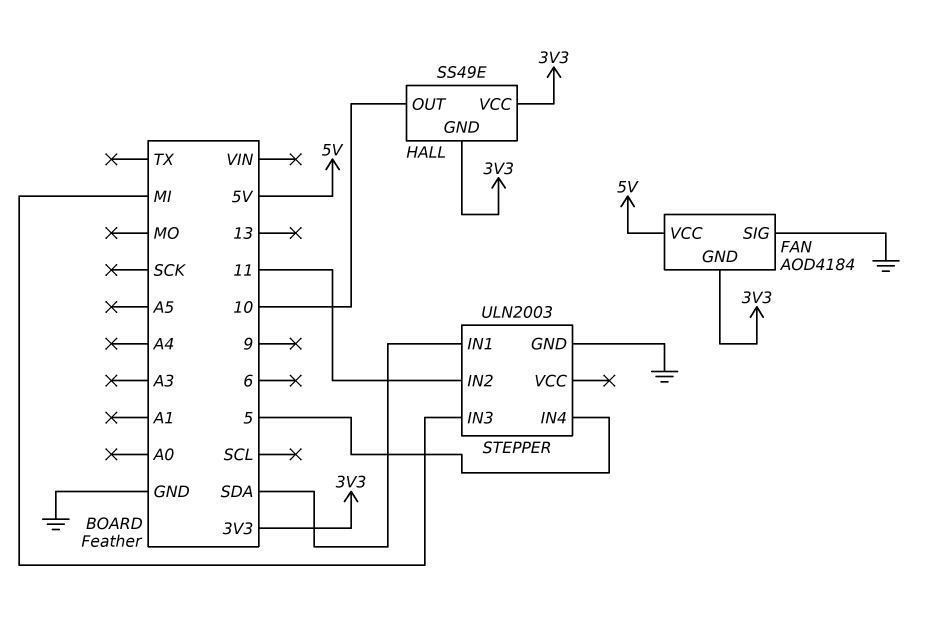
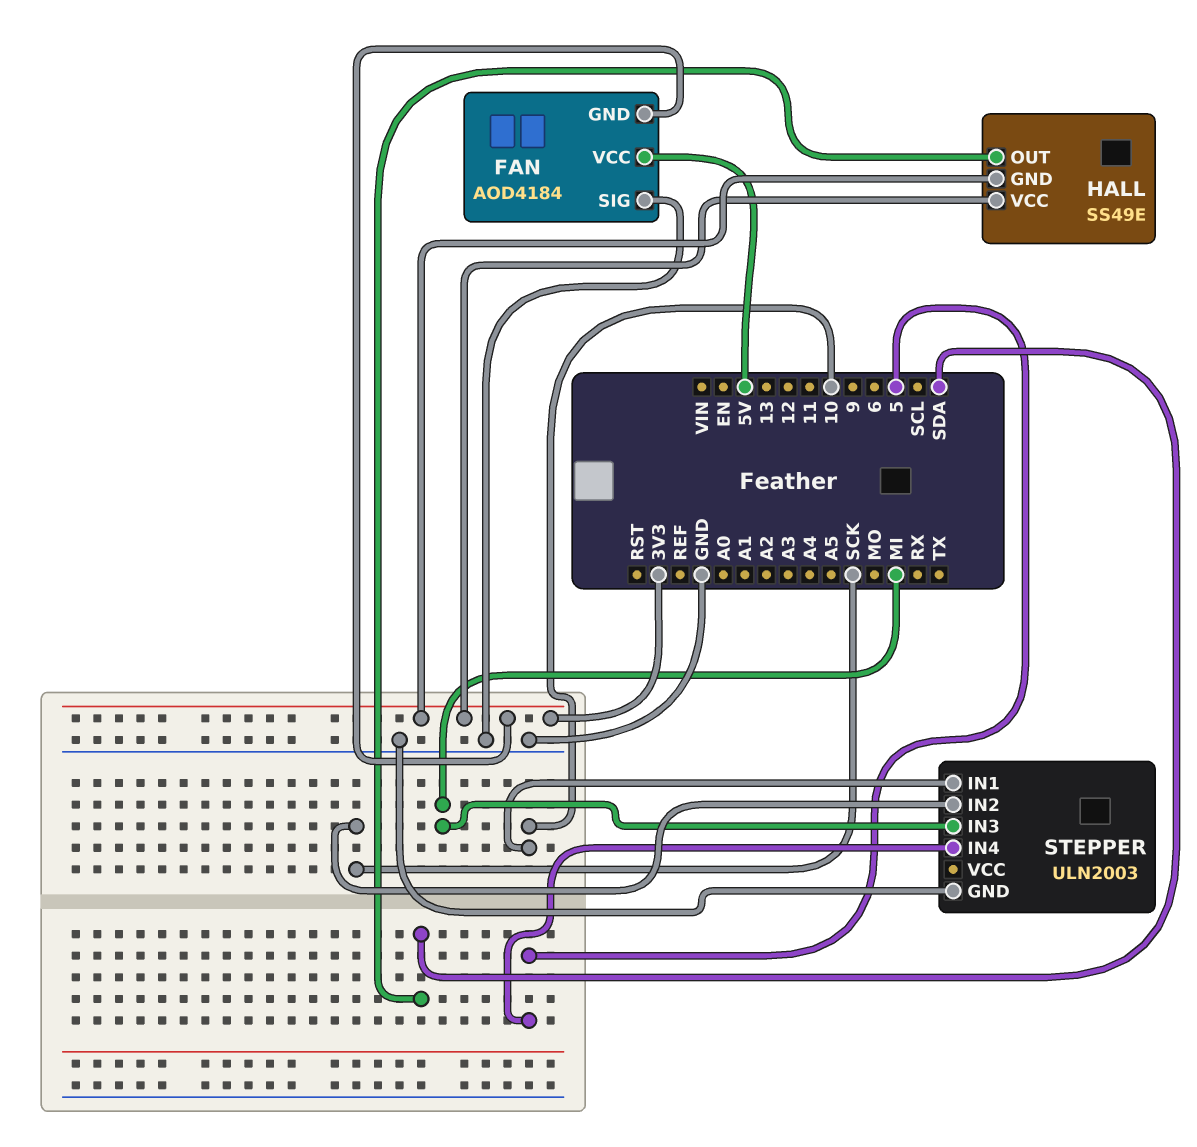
HALL pin OUT: 10 -> SDA
STEPPER pin IN1: SDA -> 10
STEPPER pin IN2: 11 -> SCK

